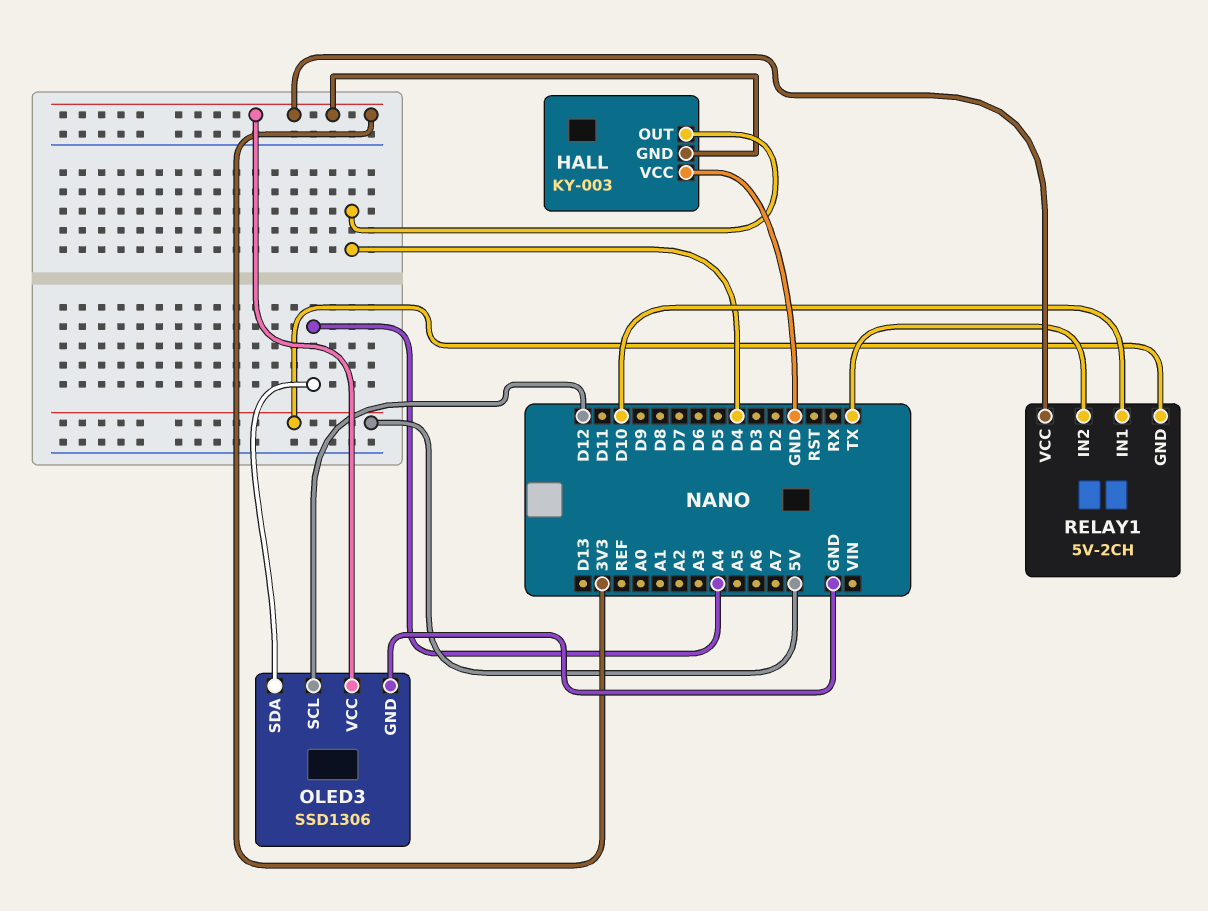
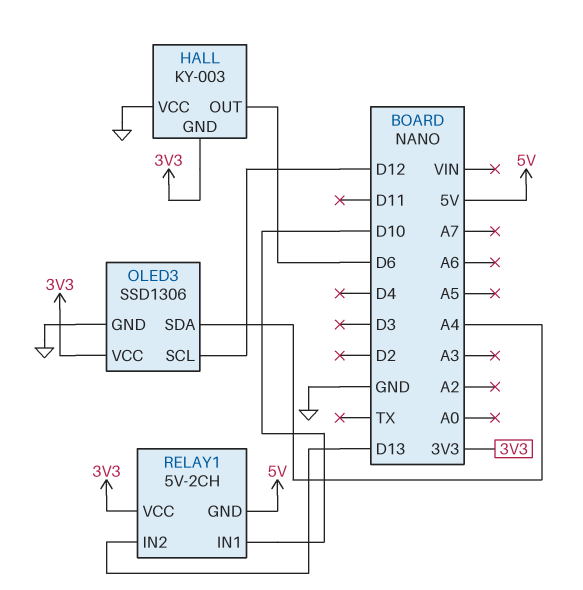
HALL pin OUT: D4 -> D6
RELAY1 pin IN2: TX -> D13

